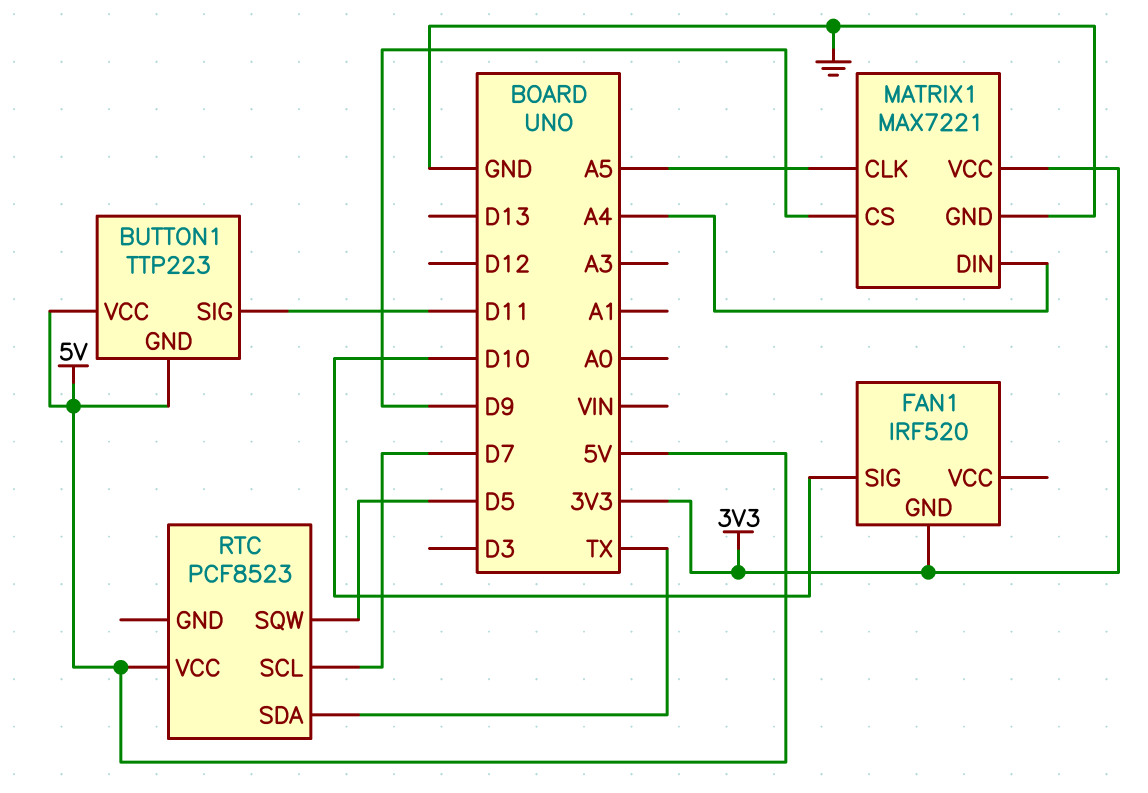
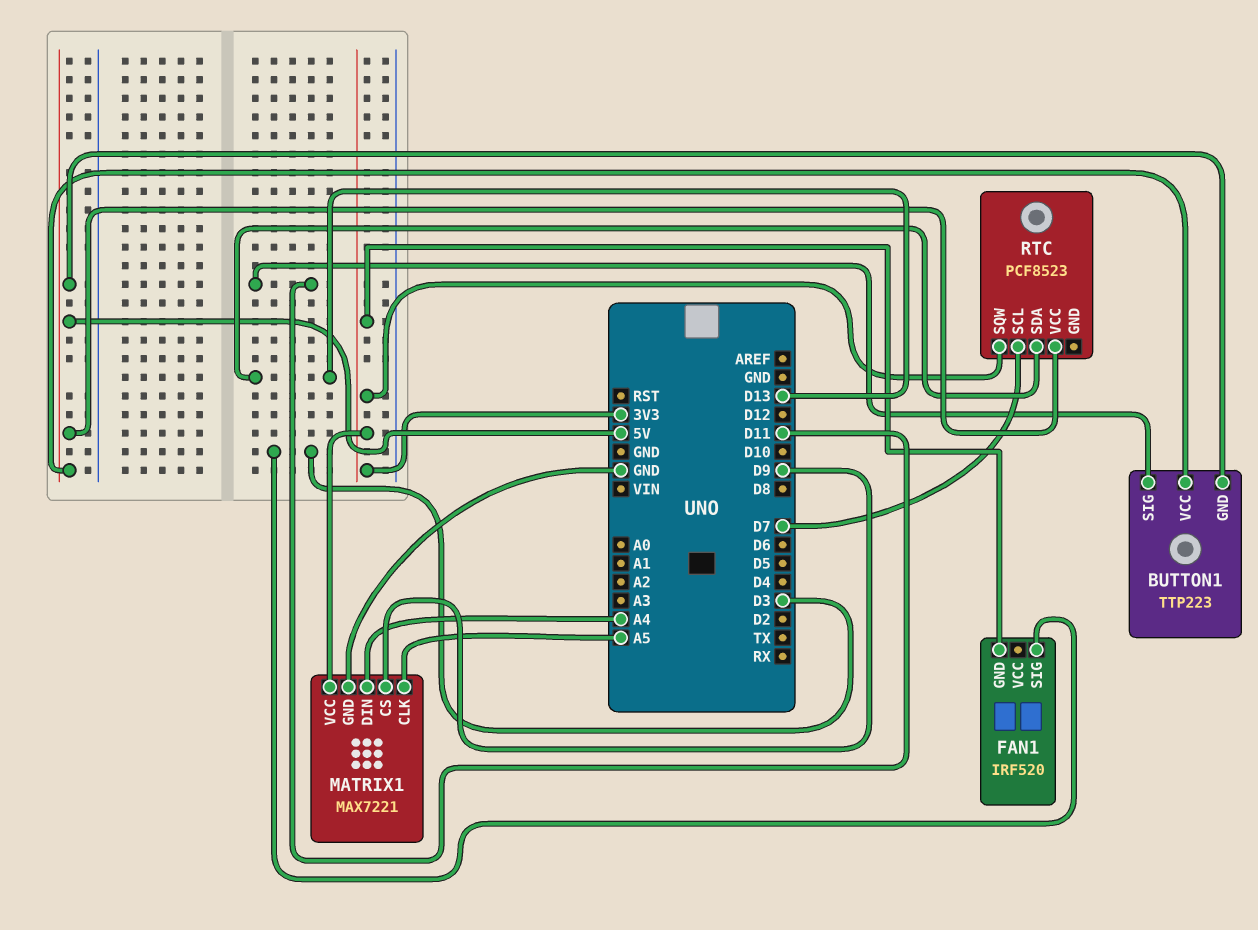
FAN1 pin SIG: D10 -> D3
RTC pin SDA: TX -> D13
RTC pin SQW: D5 -> 3V3

